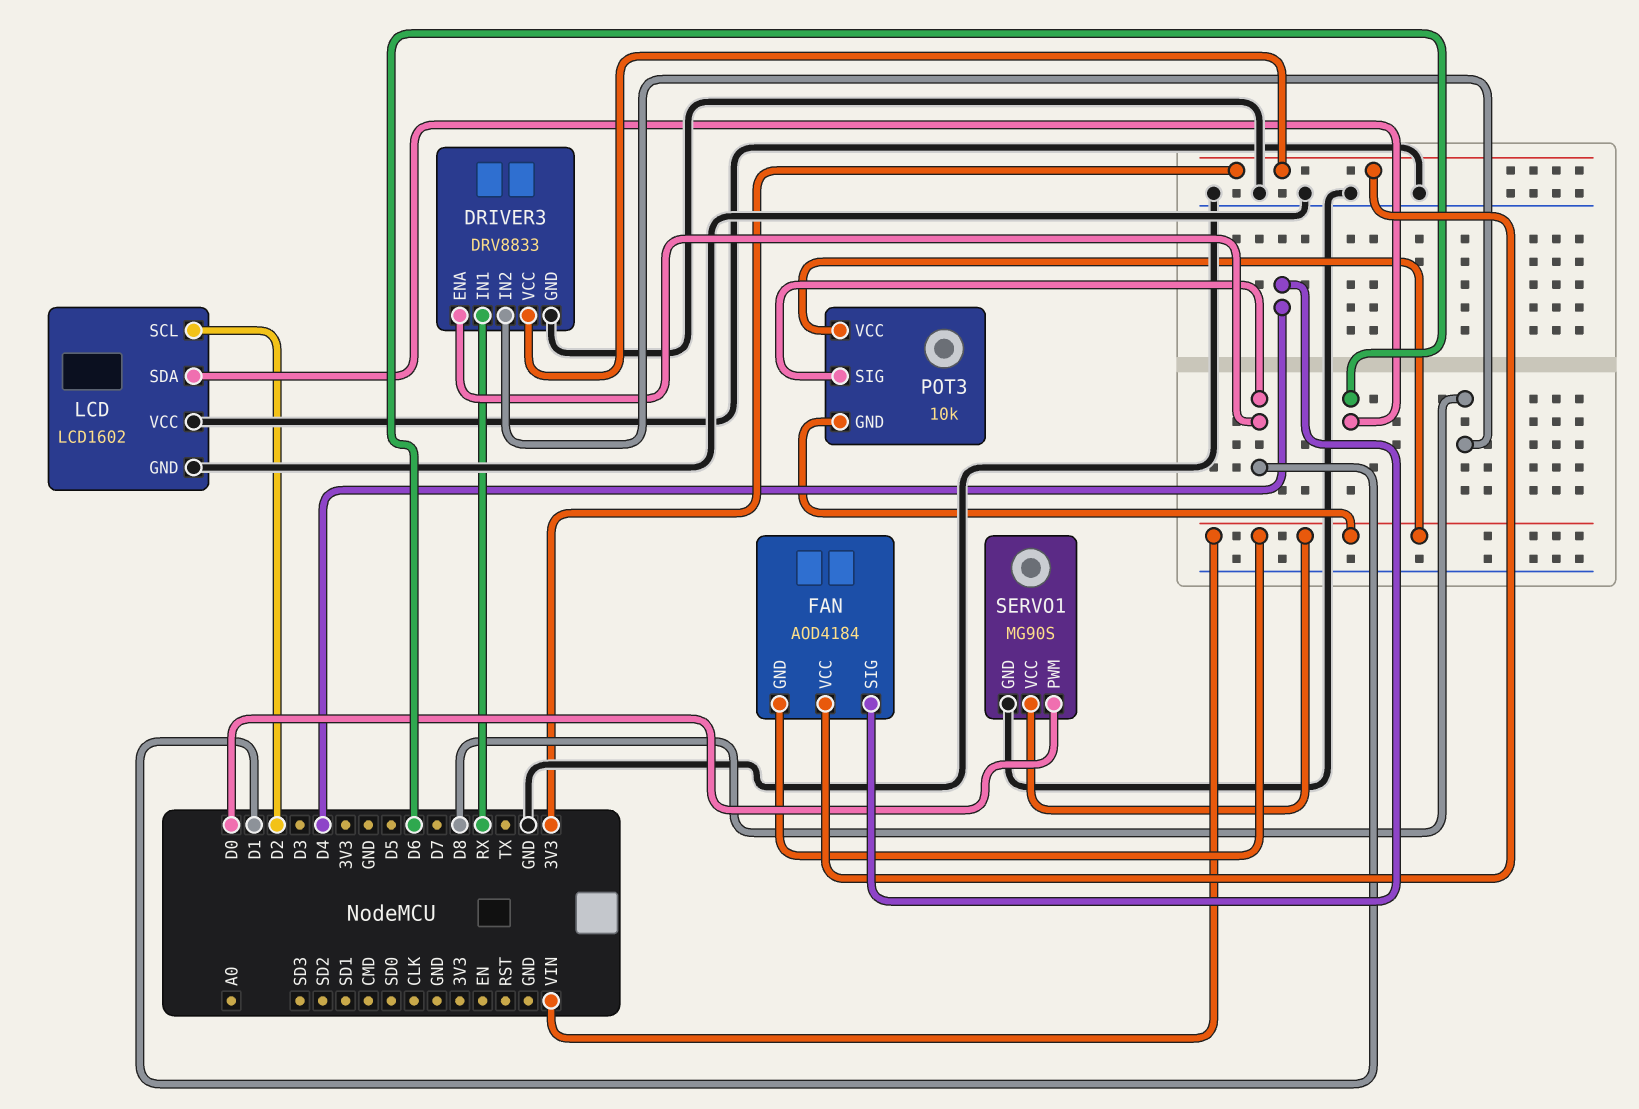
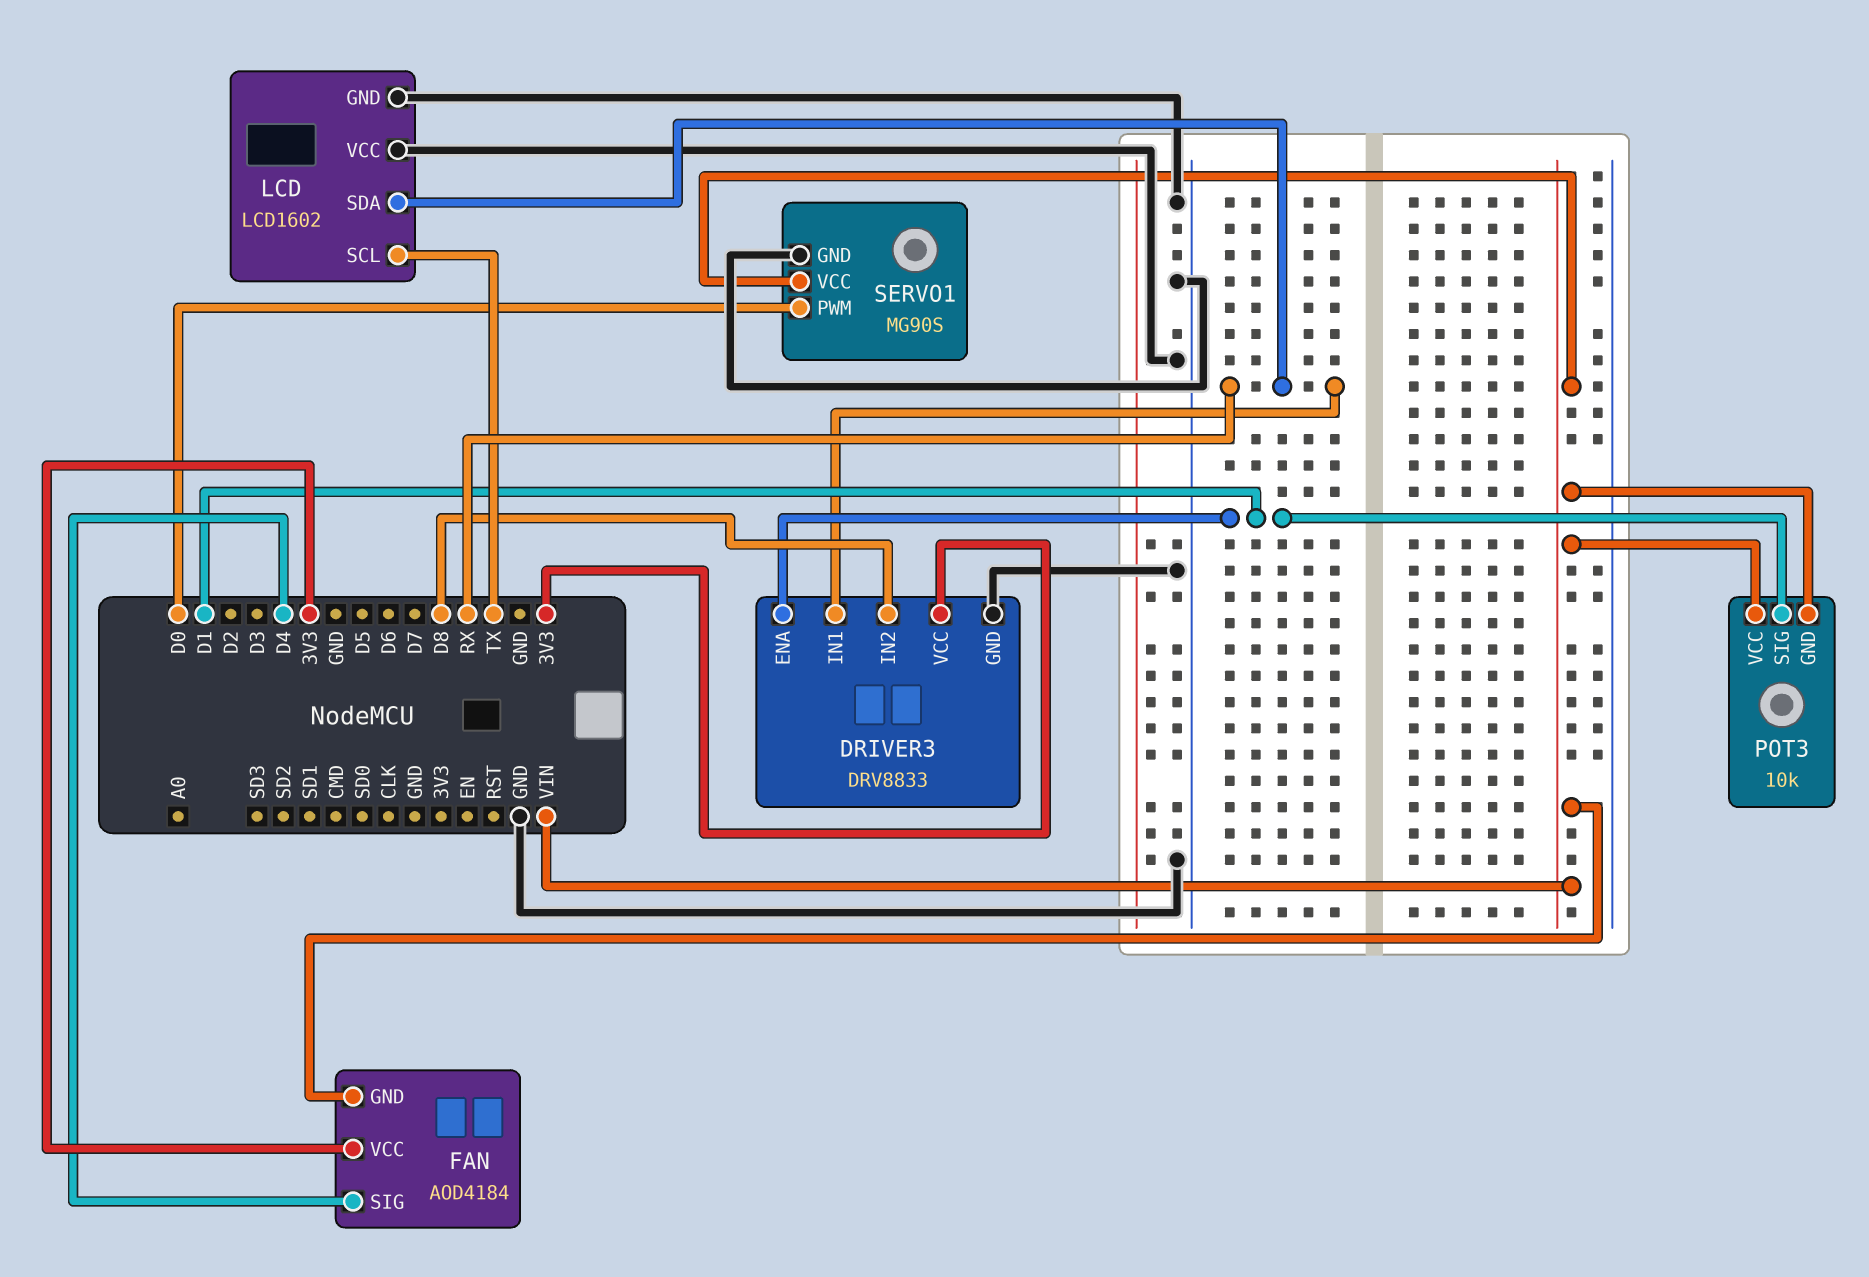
LCD pin SCL: D2 -> TX
LCD pin SDA: D6 -> RX

